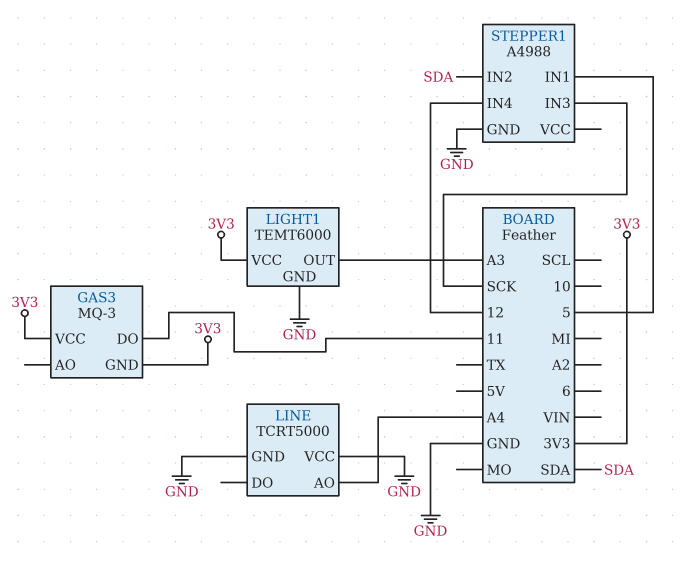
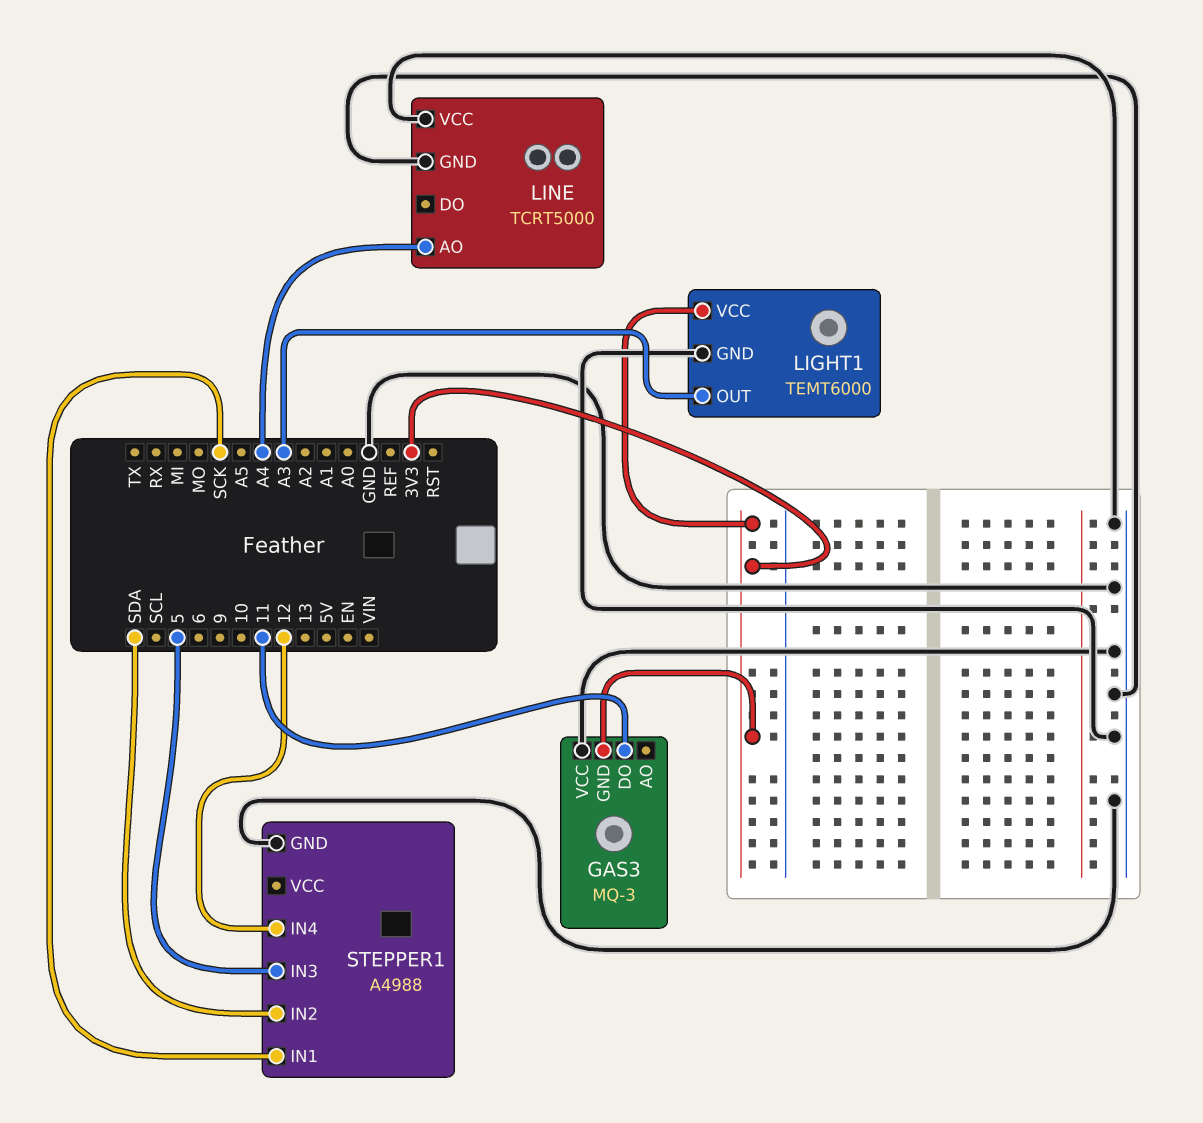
GAS3 pin VCC: 3V3 -> GND
STEPPER1 pin IN1: 5 -> SCK
STEPPER1 pin IN3: SCK -> 5

